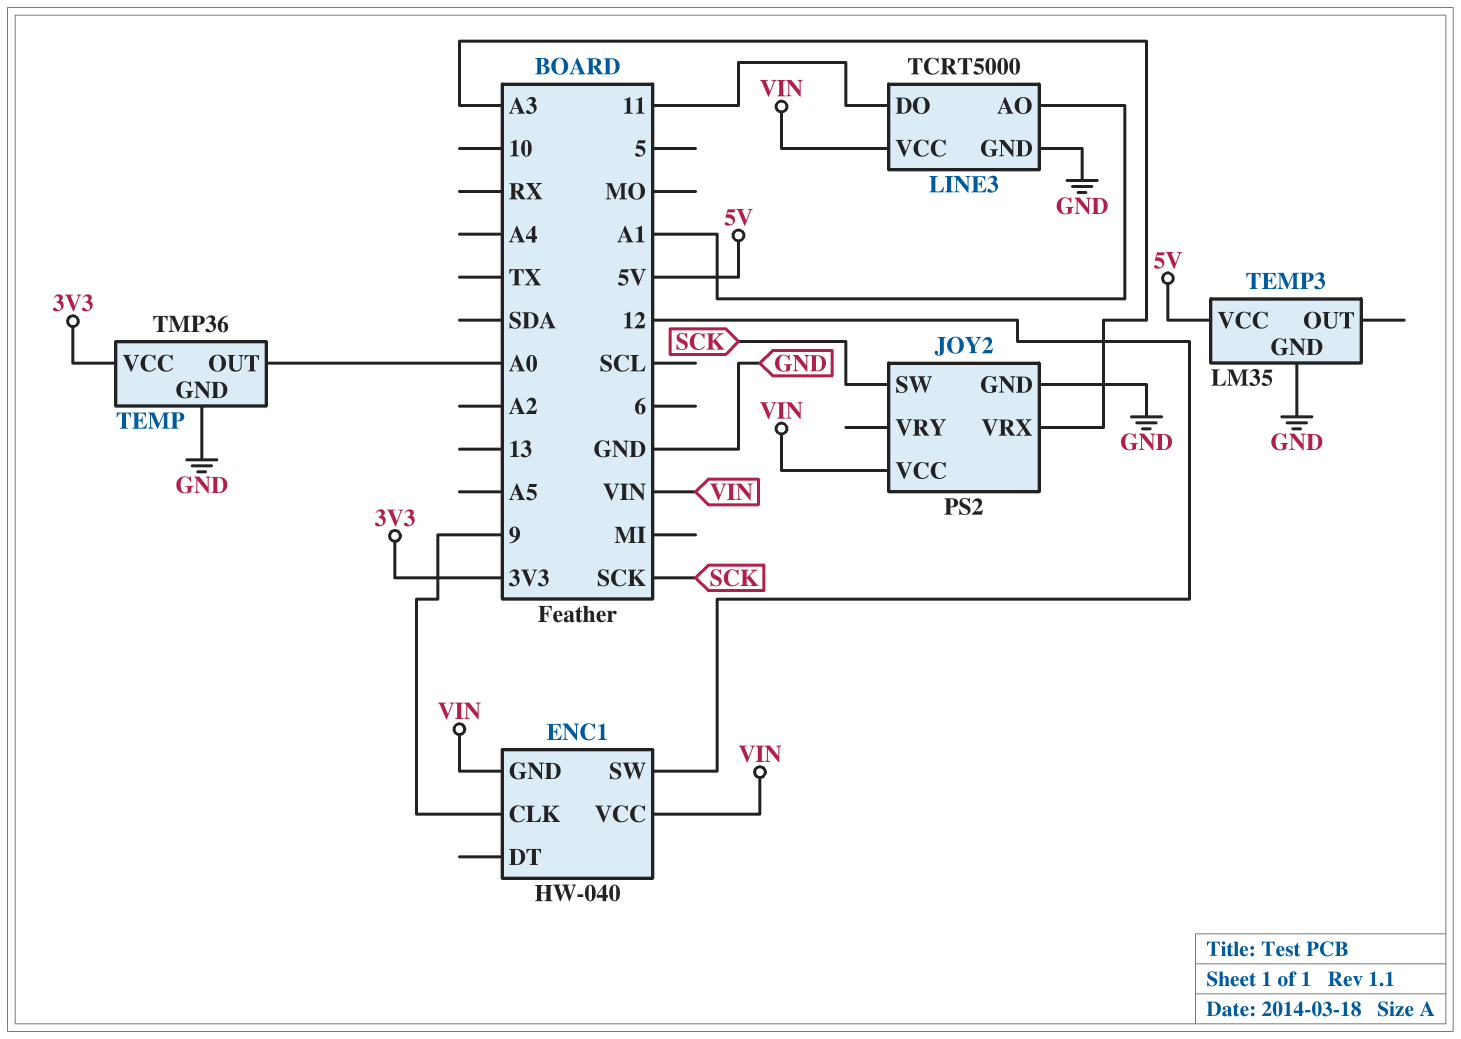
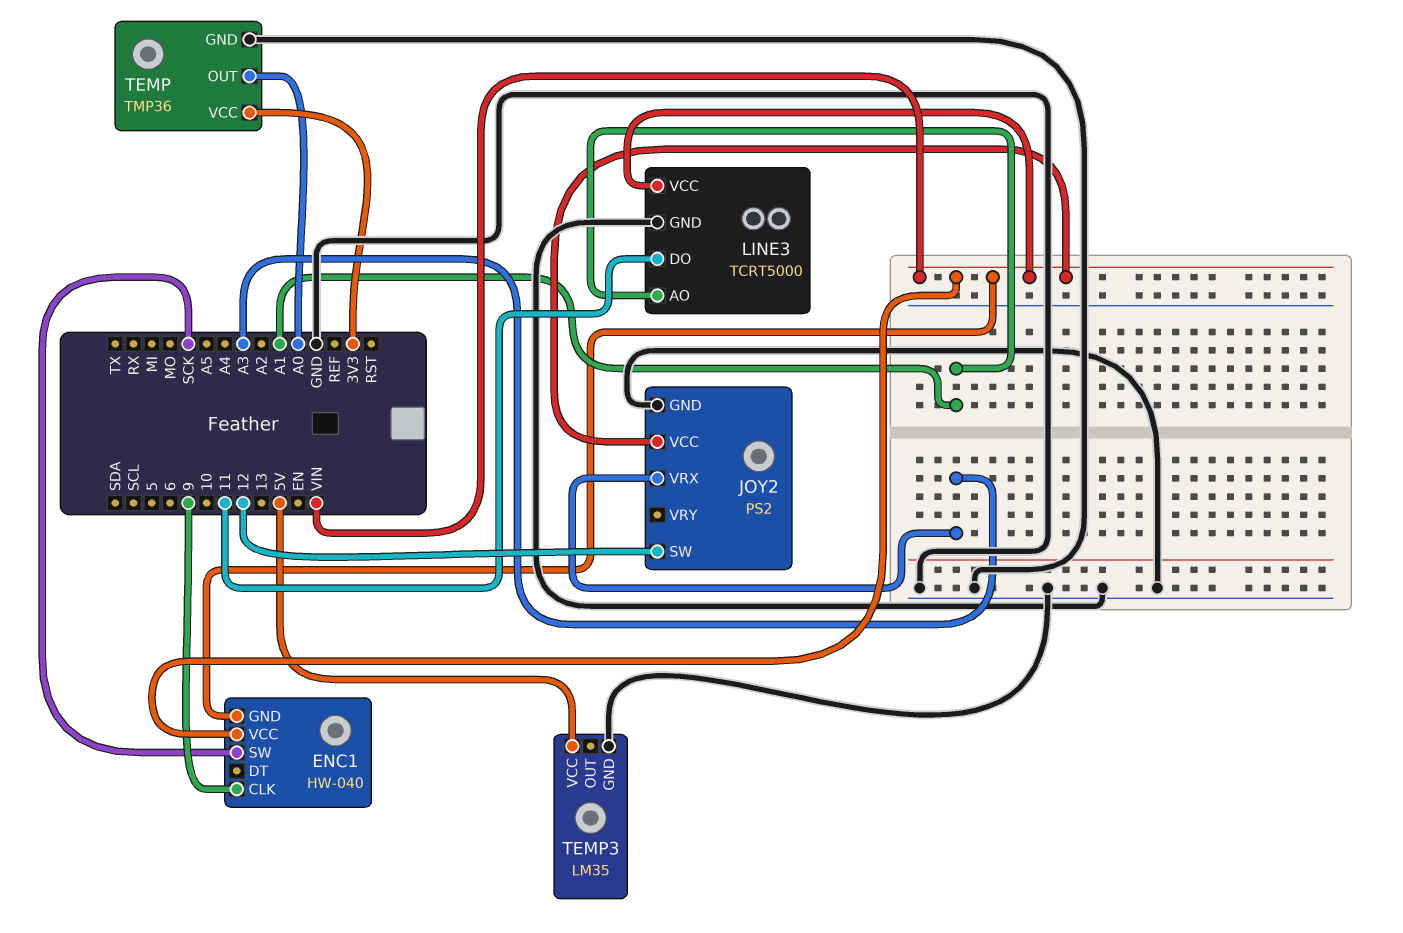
ENC1 pin SW: 12 -> SCK
JOY2 pin SW: SCK -> 12

